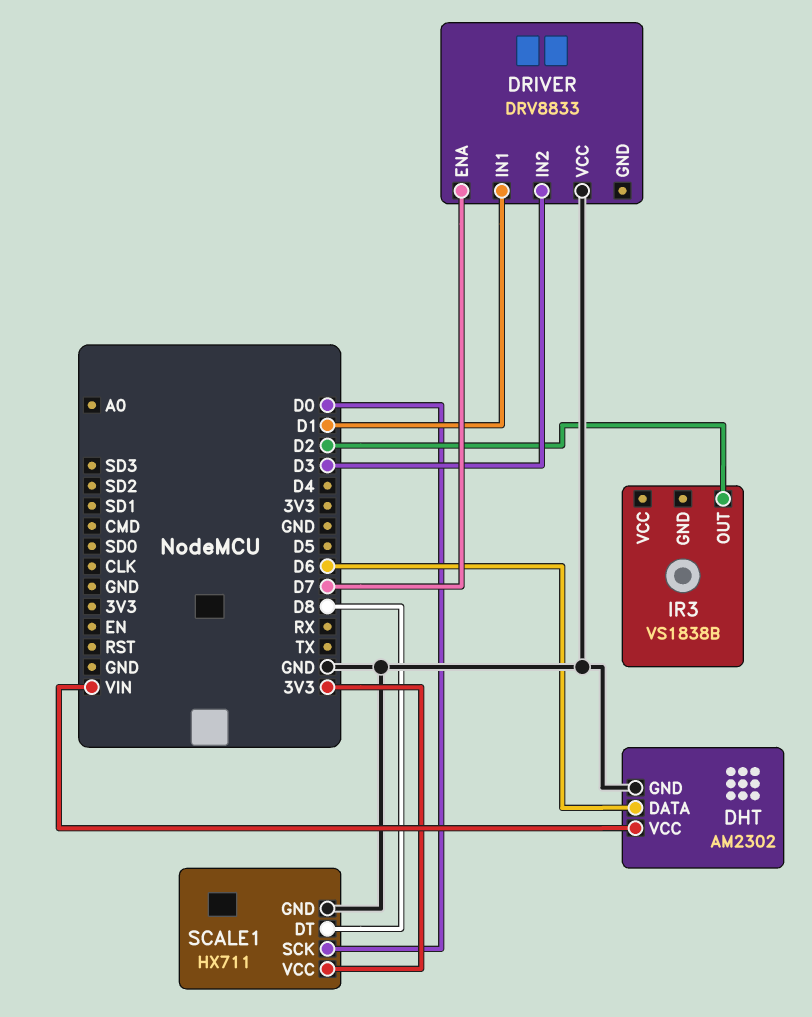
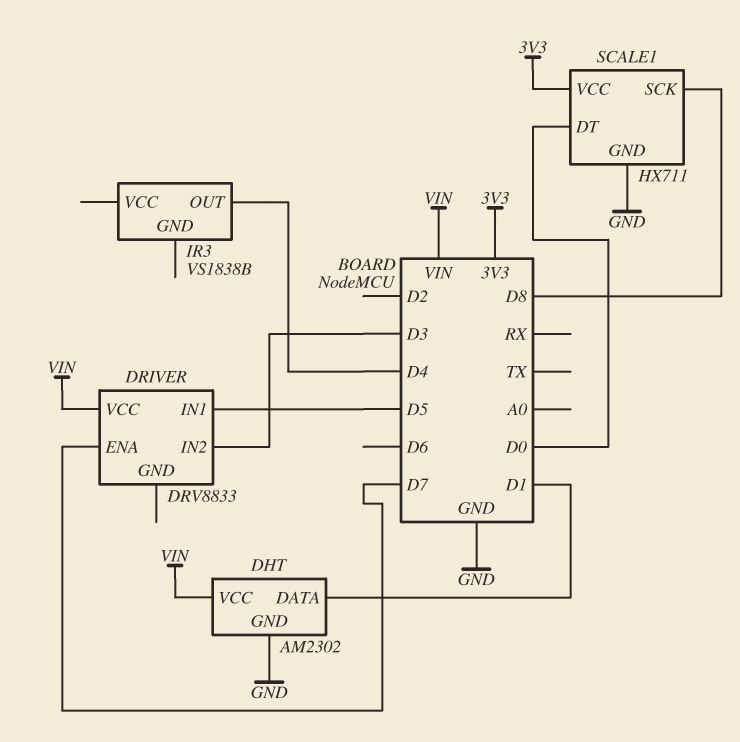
DHT pin DATA: D6 -> D1
DRIVER pin IN1: D1 -> D5
DRIVER pin VCC: GND -> VIN
IR3 pin OUT: D2 -> D4
SCALE1 pin DT: D8 -> D0
SCALE1 pin SCK: D0 -> D8

